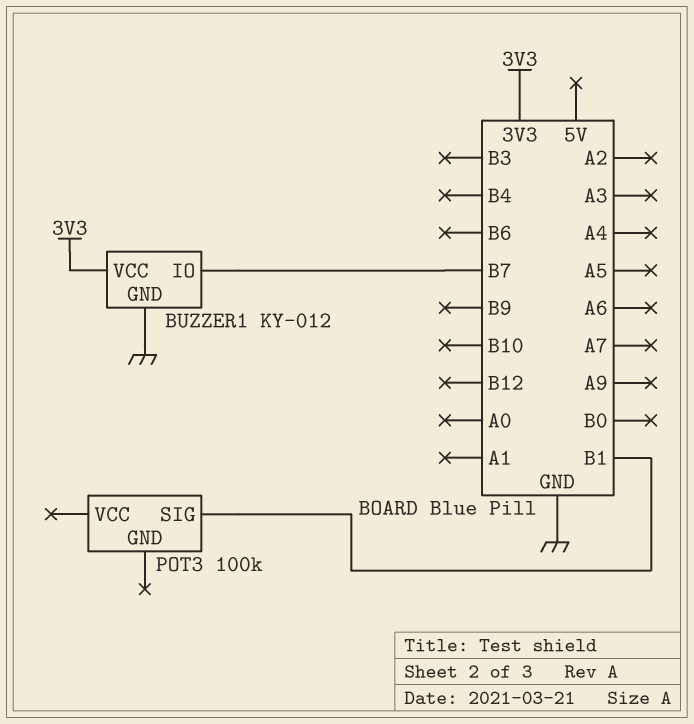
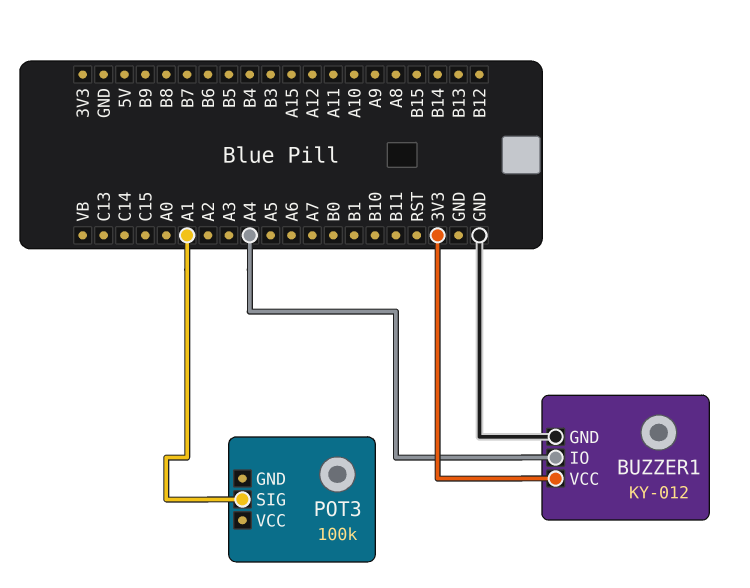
BUZZER1 pin IO: B7 -> A4
POT3 pin SIG: B1 -> A1

